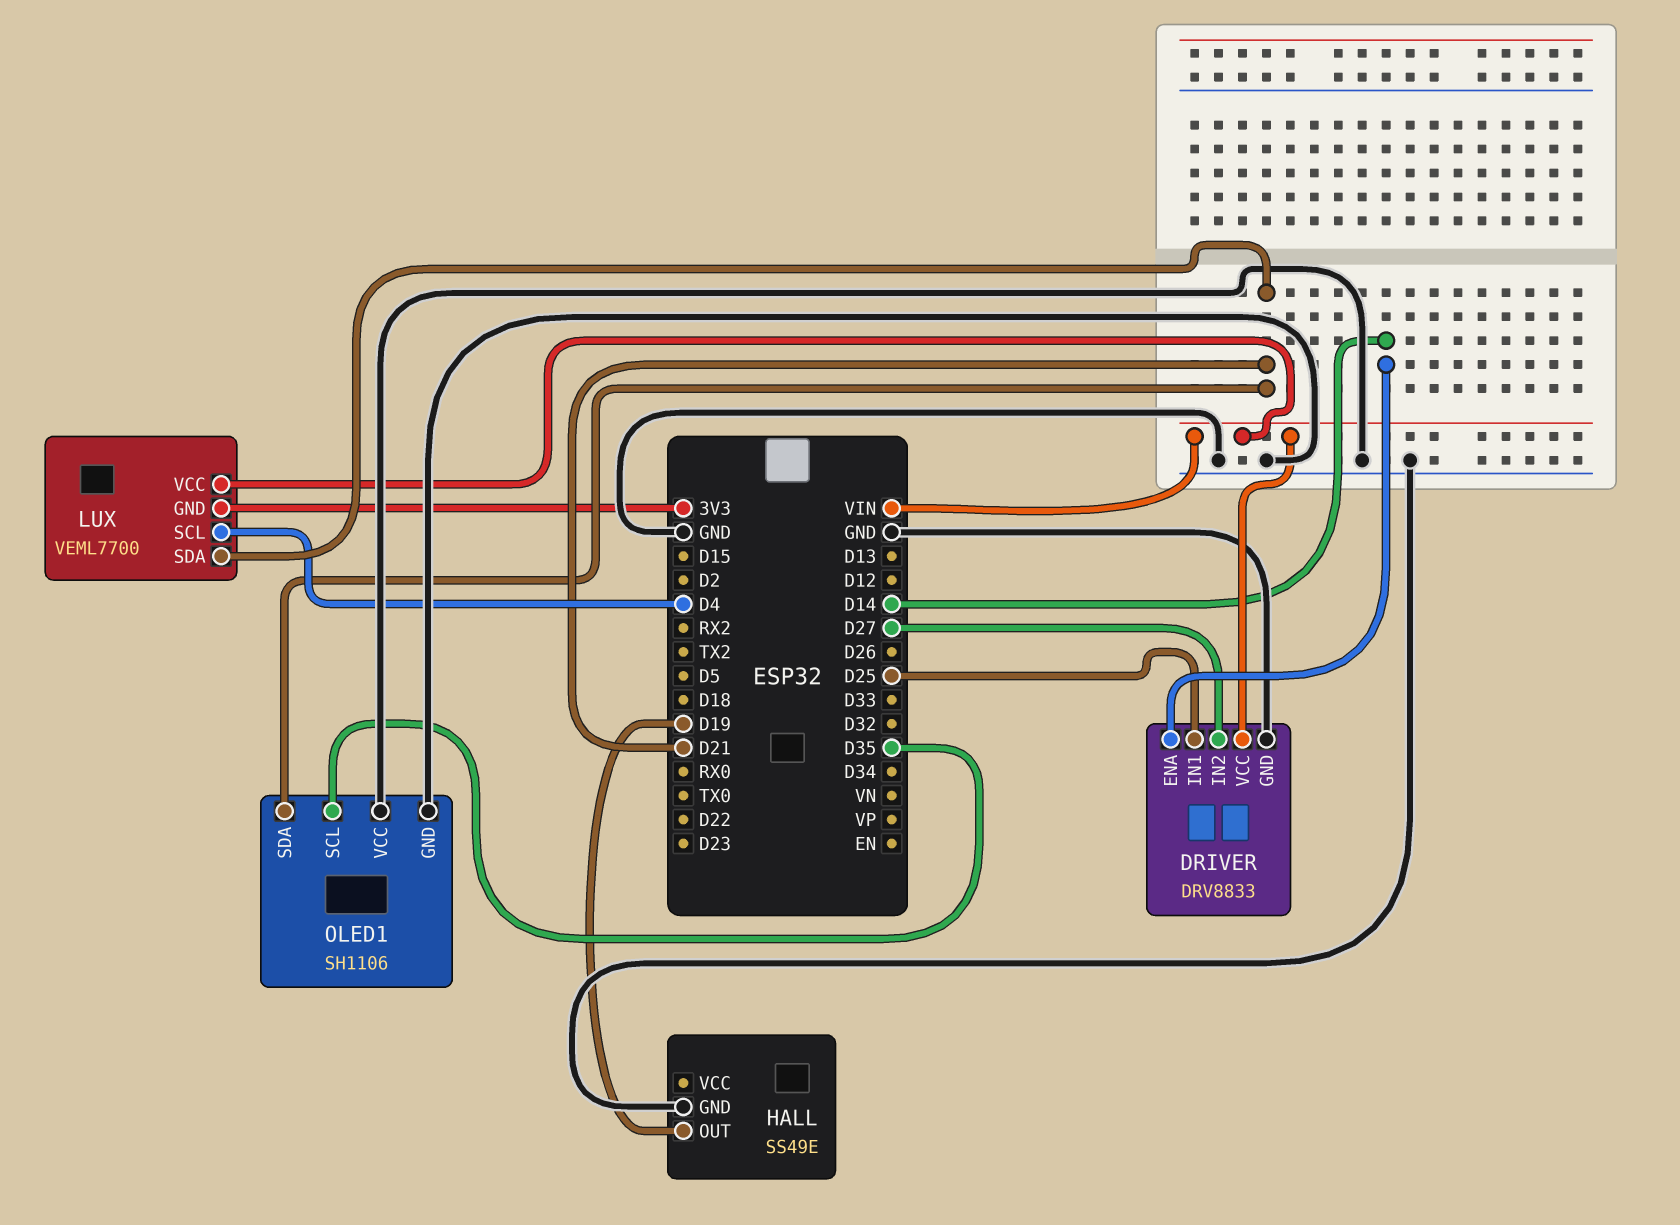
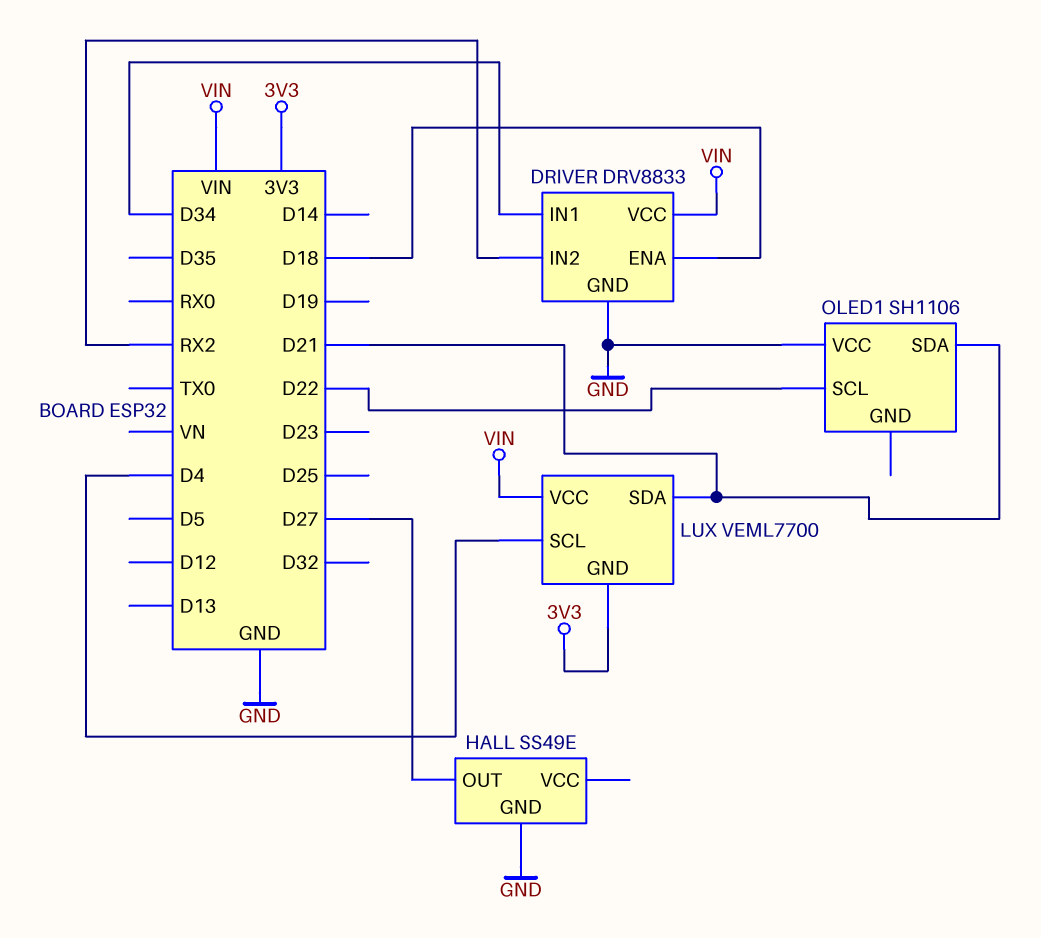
DRIVER pin ENA: D14 -> D18
DRIVER pin IN1: D25 -> D34
DRIVER pin IN2: D27 -> RX2
HALL pin OUT: D19 -> D27
OLED1 pin GND: GND -> none
OLED1 pin SCL: D35 -> D22

